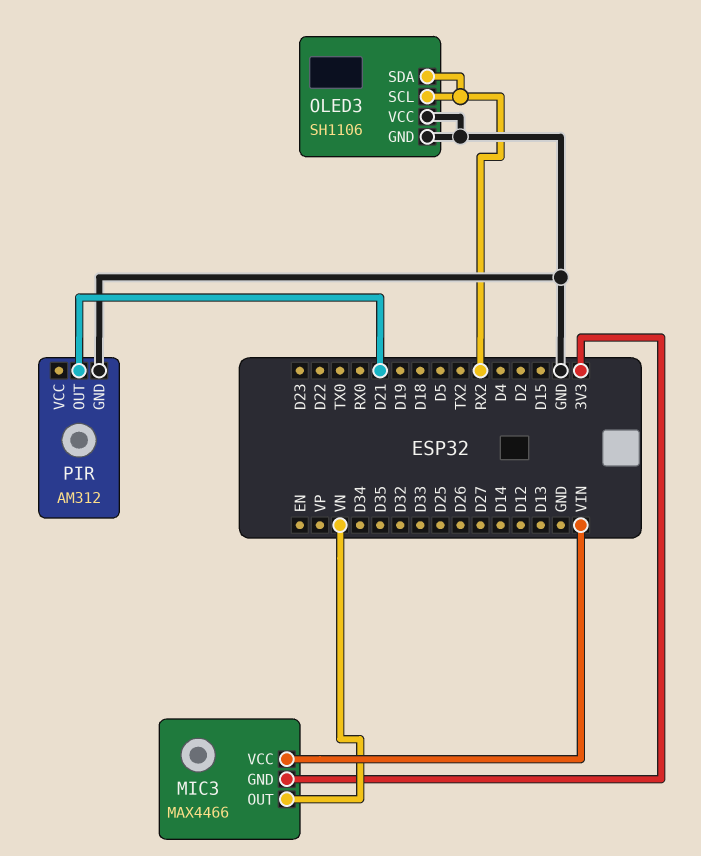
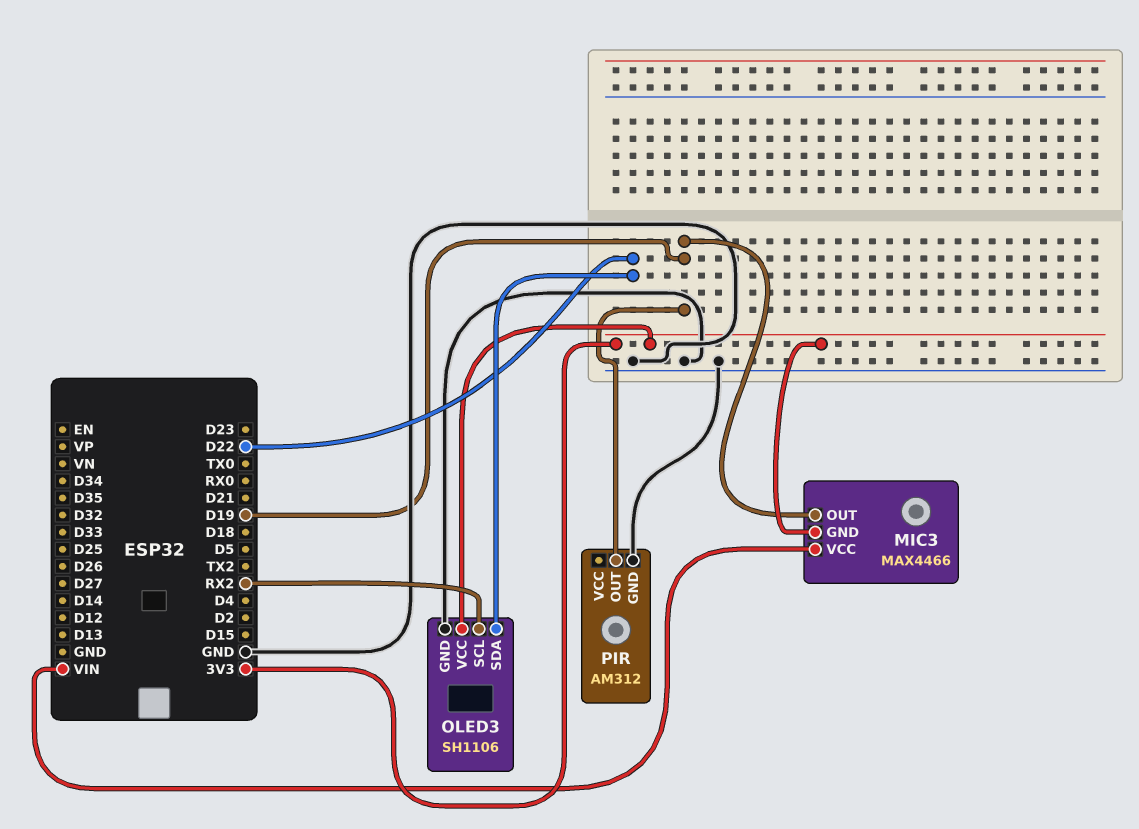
MIC3 pin OUT: VN -> D19
OLED3 pin SDA: RX2 -> D22
OLED3 pin VCC: GND -> 3V3
PIR pin OUT: D21 -> D19

